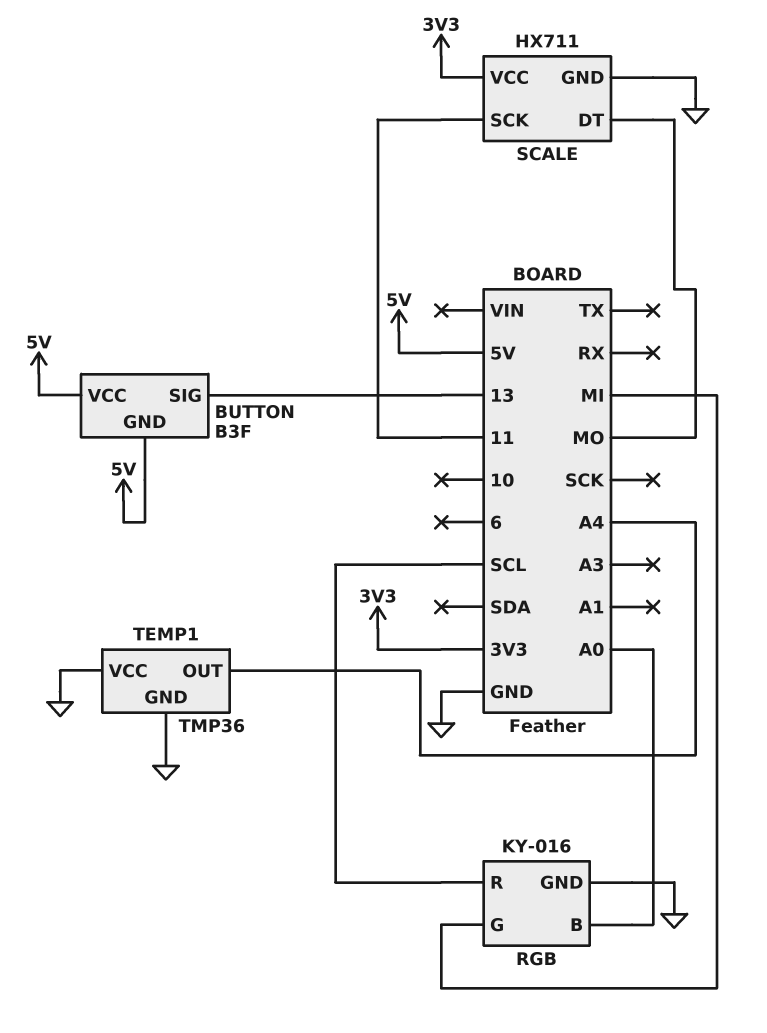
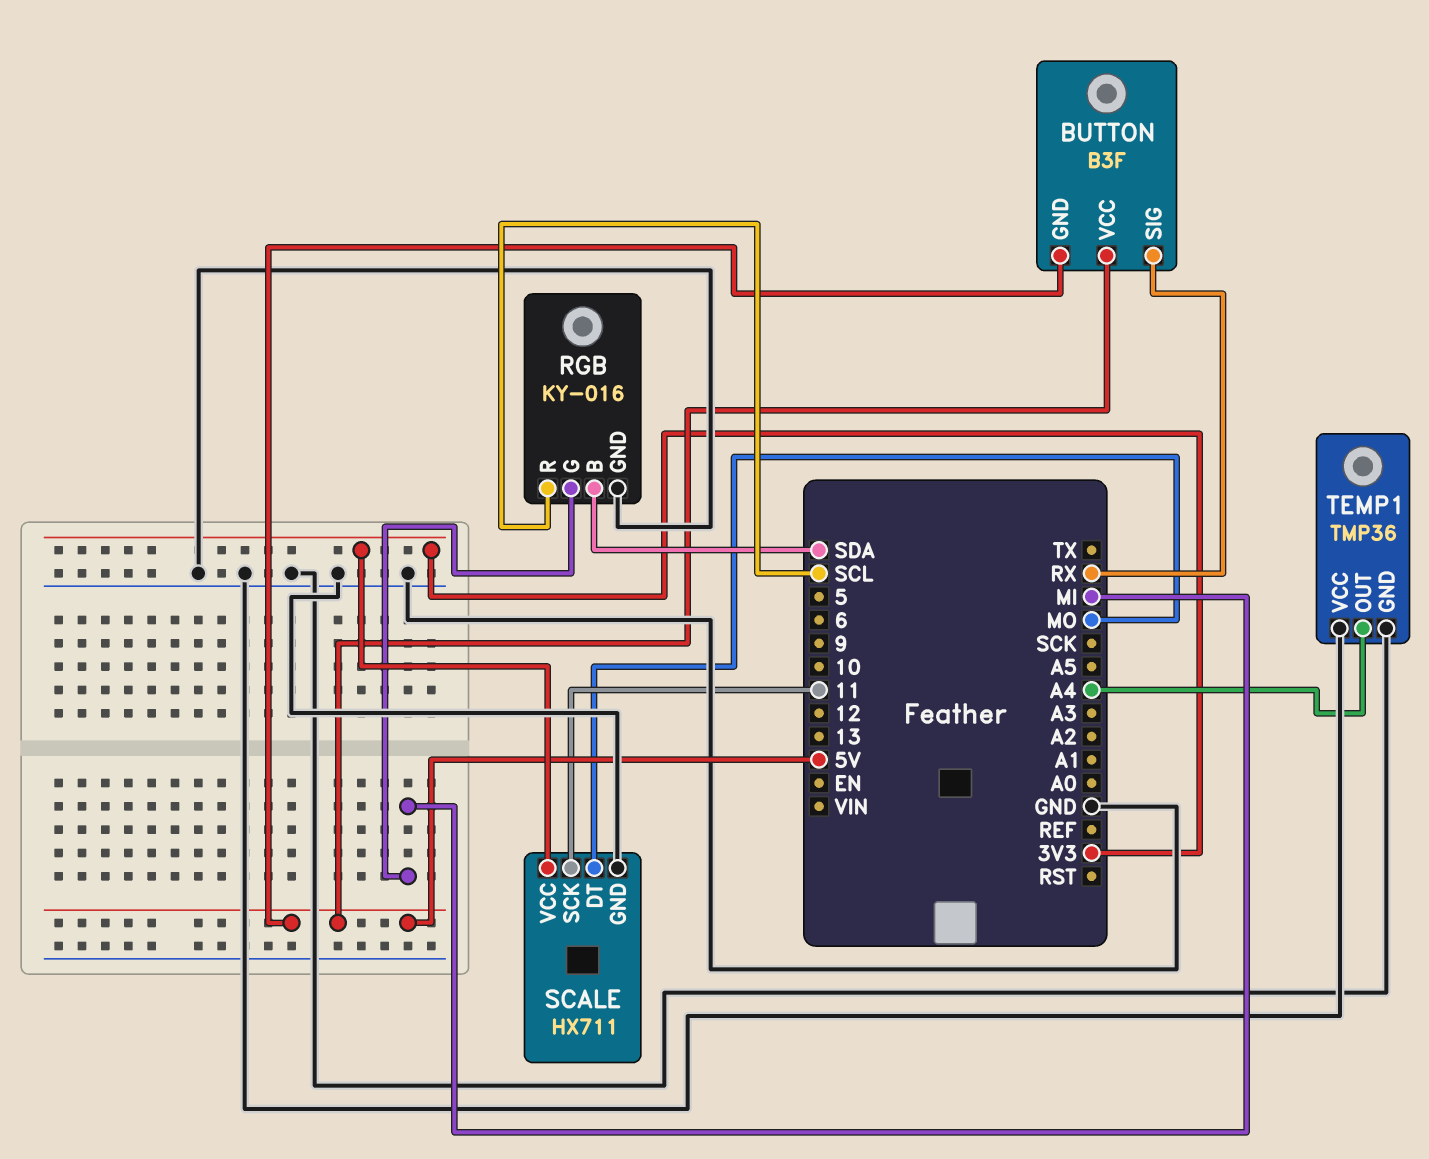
BUTTON pin SIG: 13 -> RX
RGB pin B: A0 -> SDA

